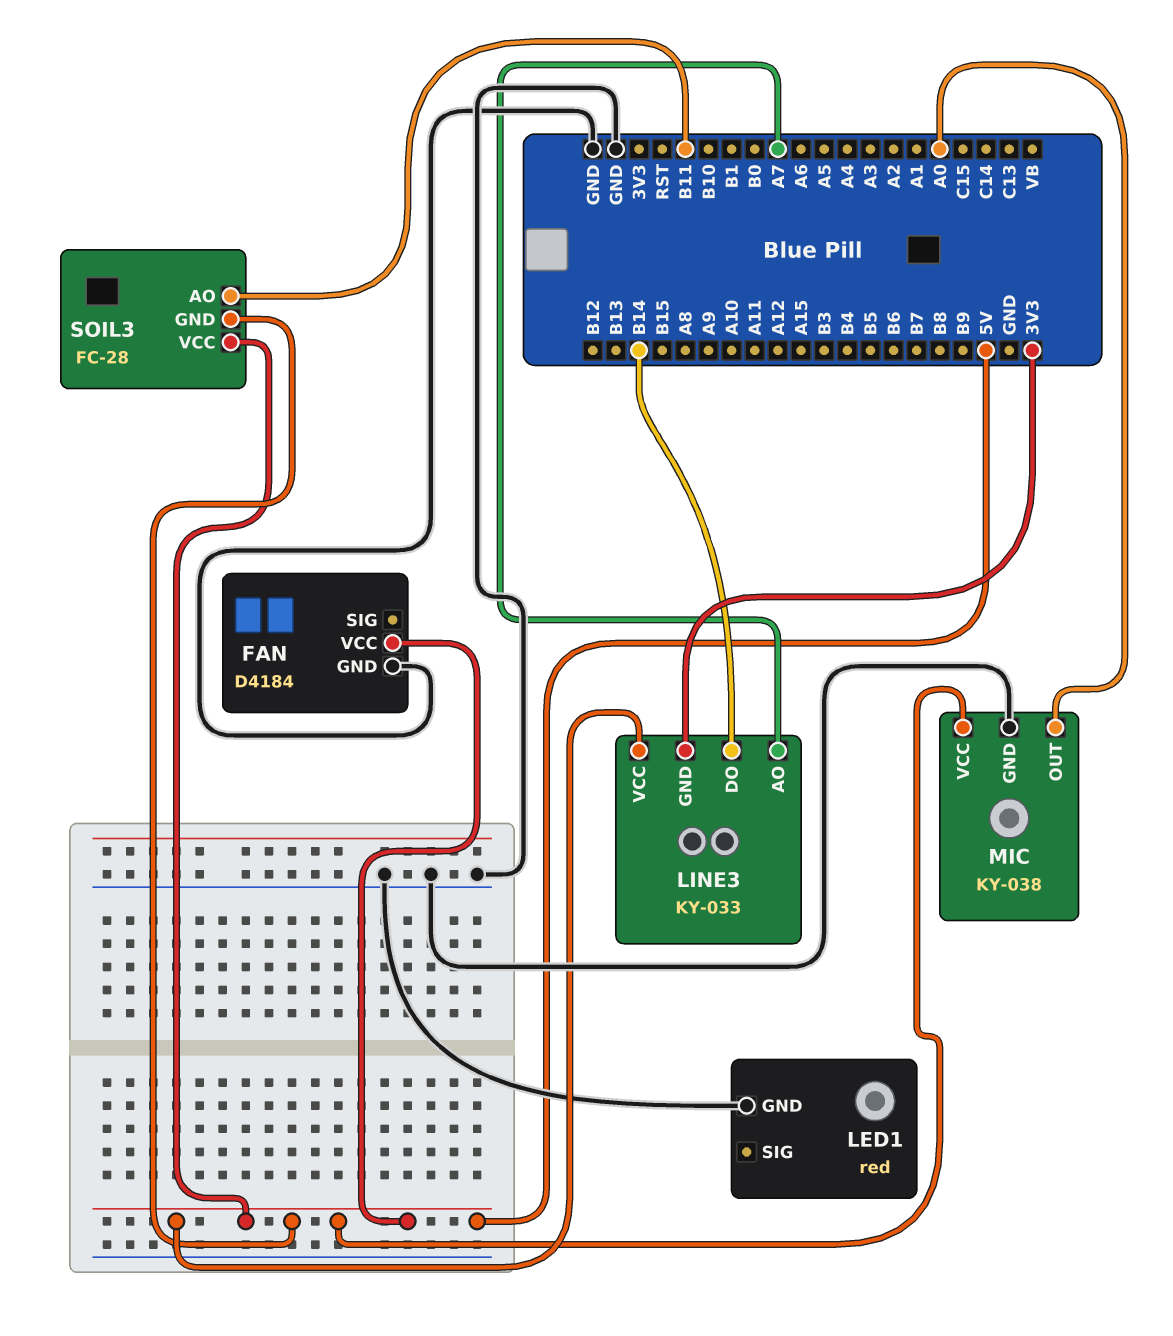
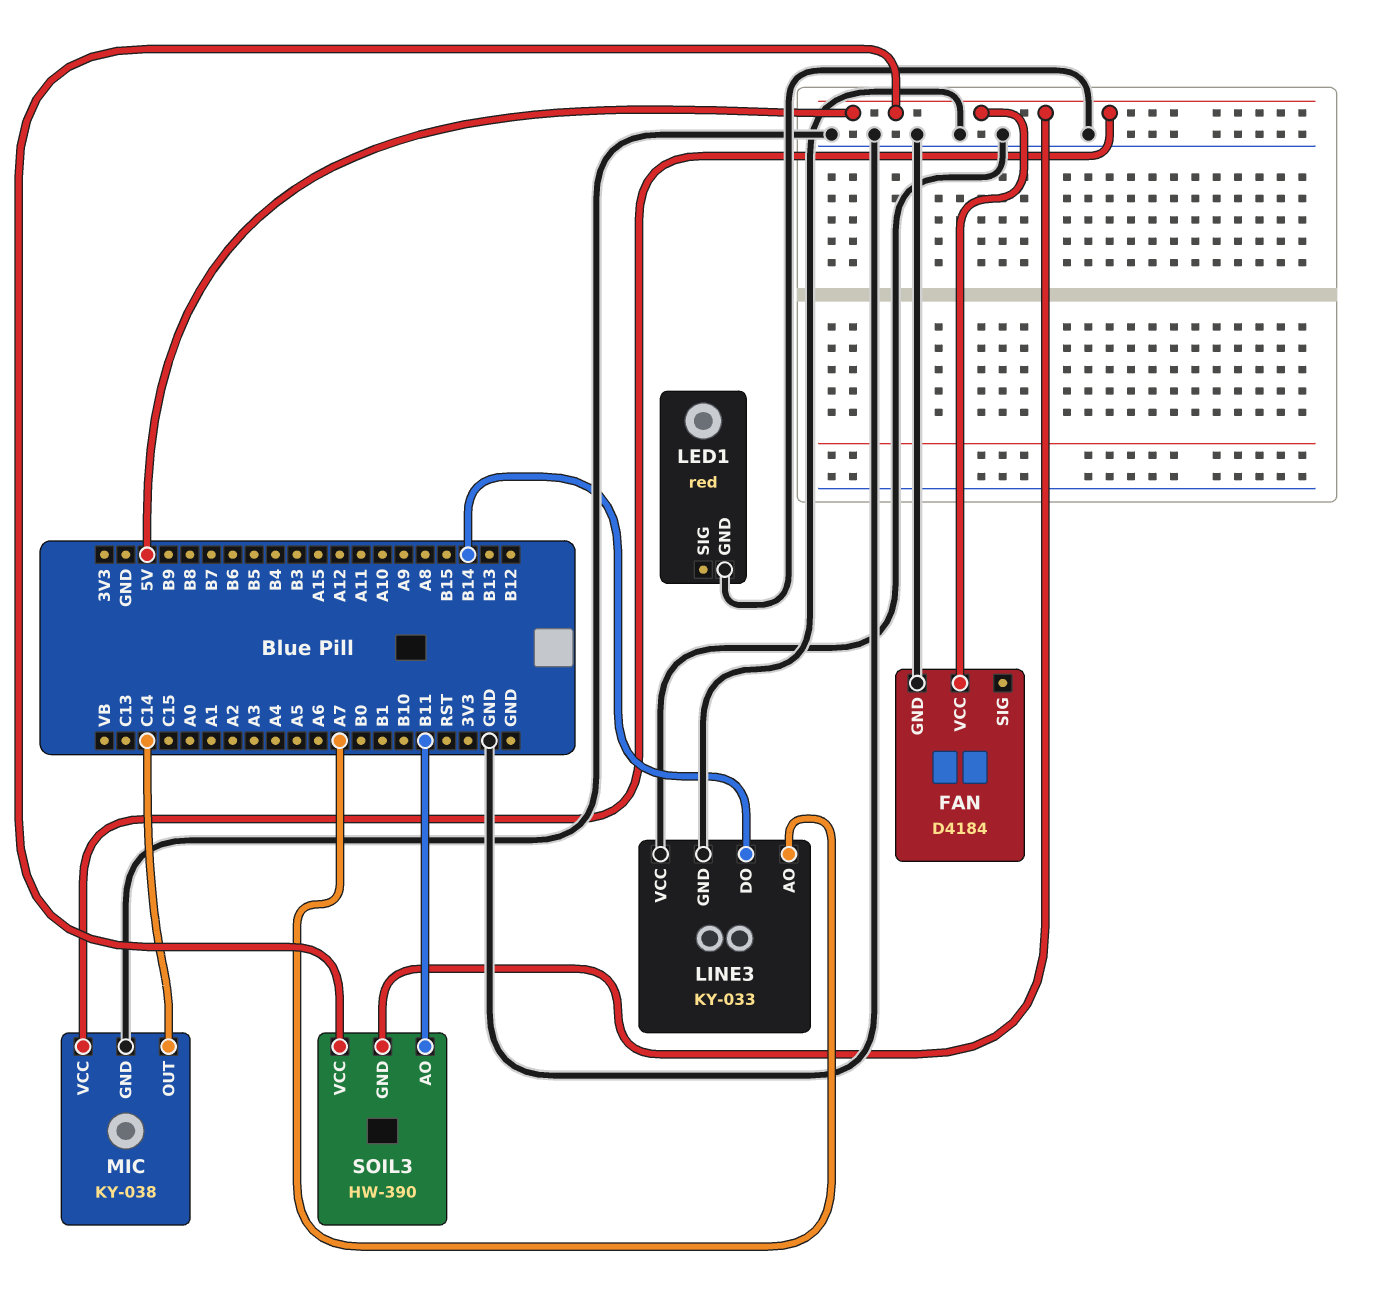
LINE3 pin GND: 3V3 -> GND
LINE3 pin VCC: 5V -> GND
MIC pin OUT: A0 -> C14
SOIL3: FC-28 -> HW-390

